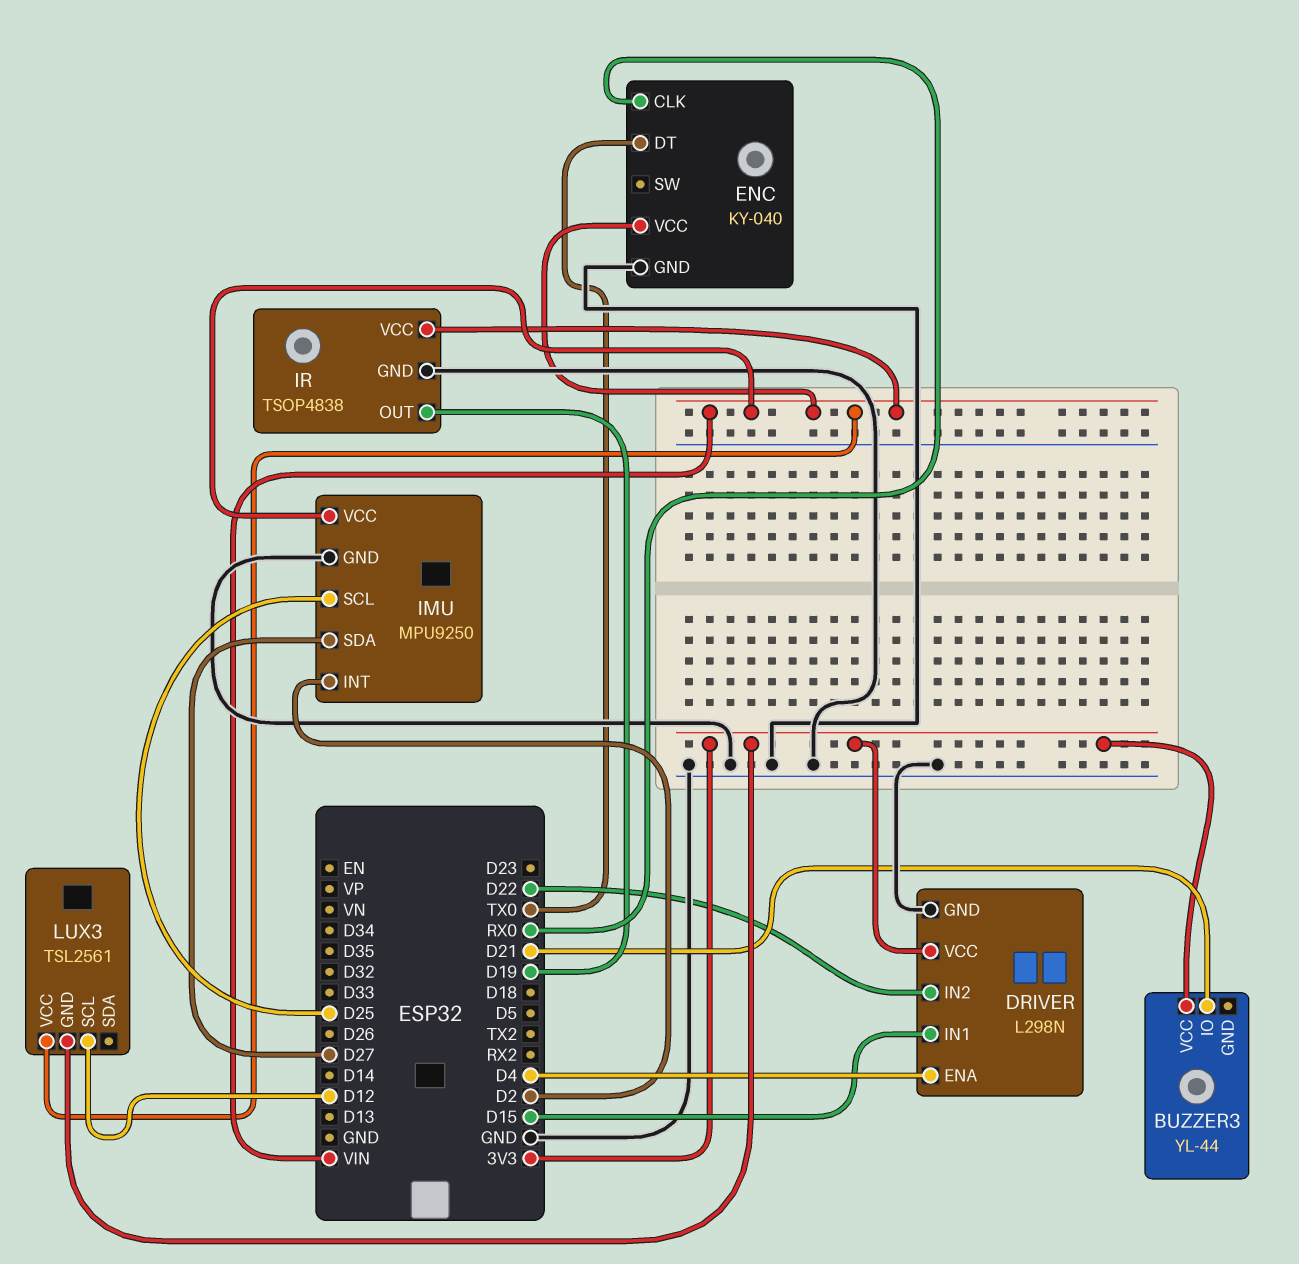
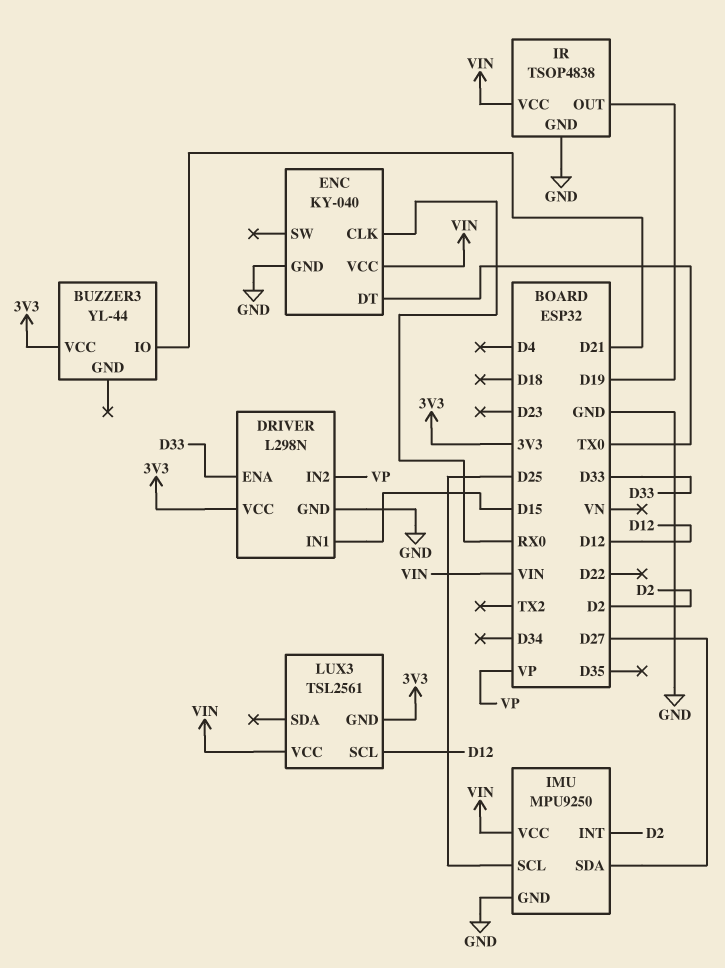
DRIVER pin ENA: D4 -> D33
DRIVER pin IN2: D22 -> VP

